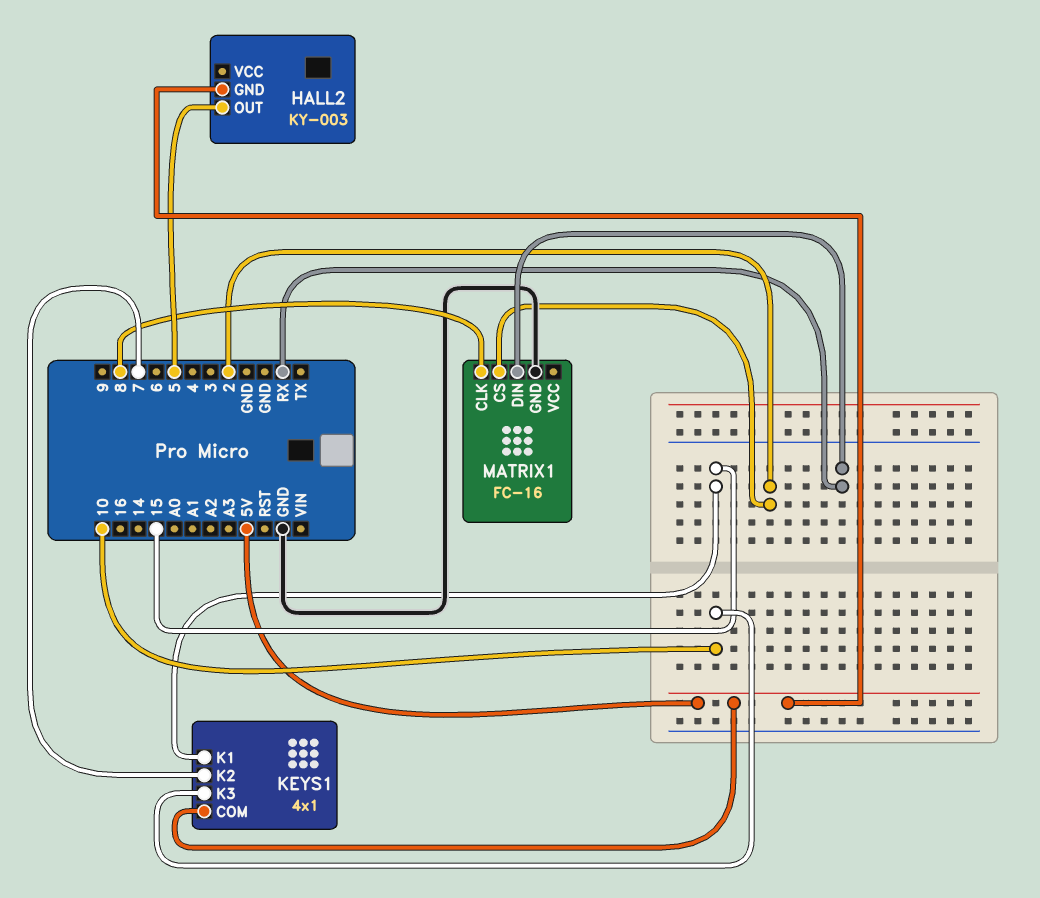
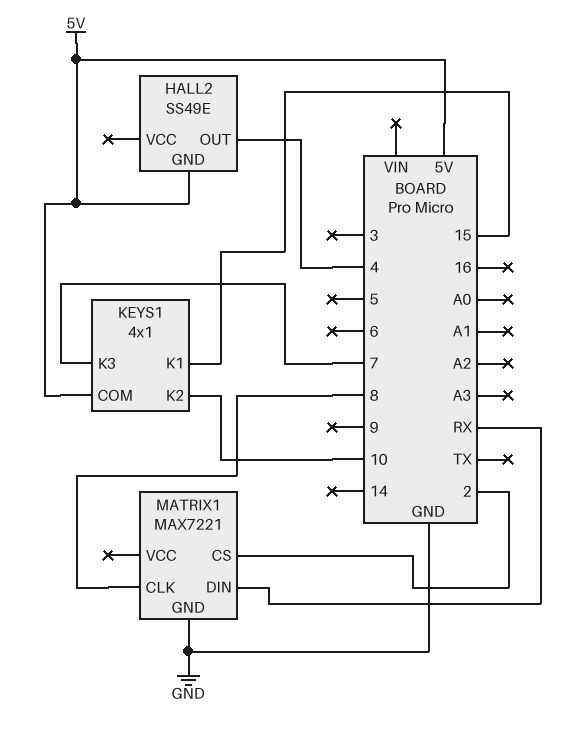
HALL2: KY-003 -> SS49E
HALL2 pin OUT: 5 -> 4
KEYS1 pin K2: 7 -> 10
KEYS1 pin K3: 10 -> 7
MATRIX1: FC-16 -> MAX7221

